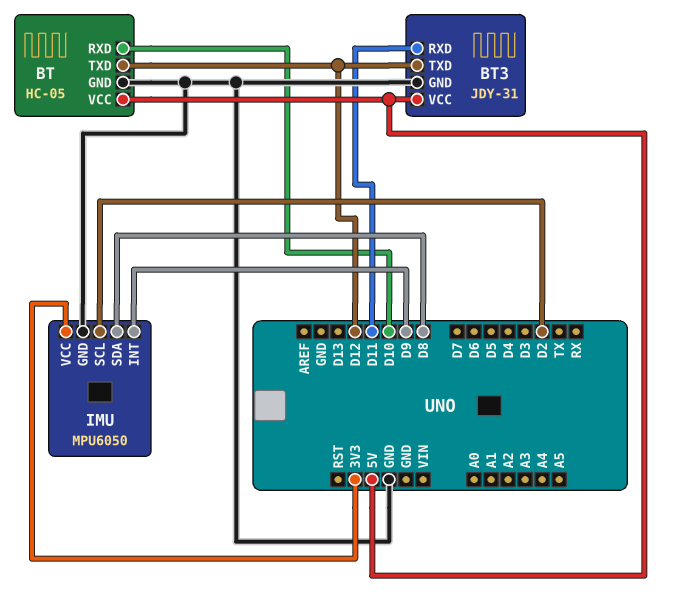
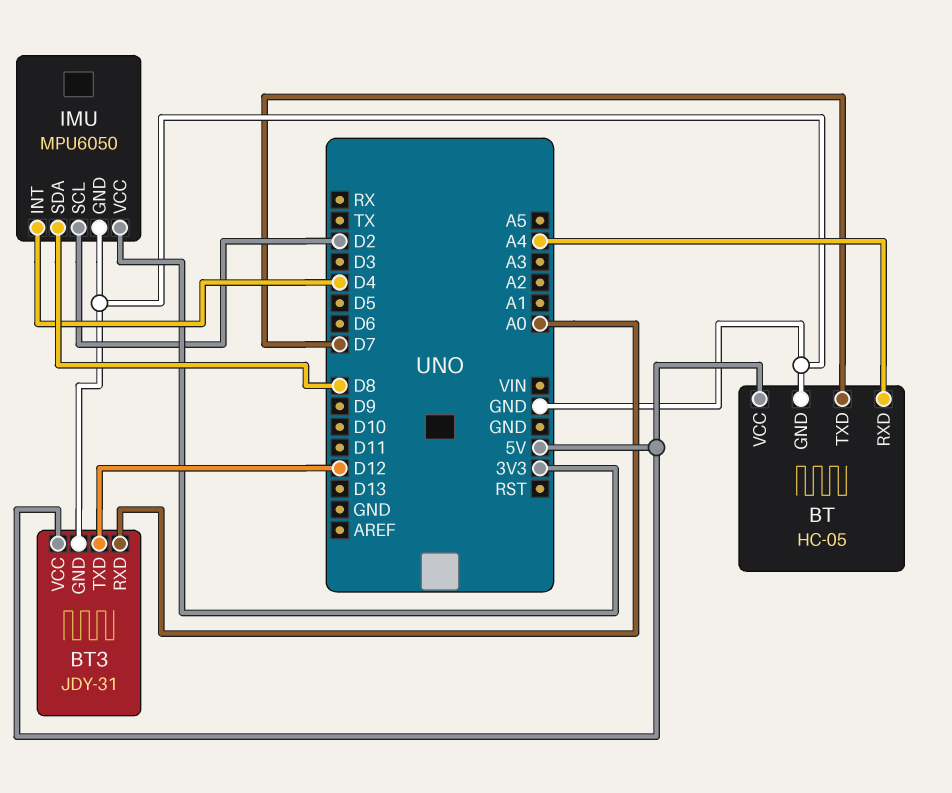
BT pin RXD: D10 -> A4
BT pin TXD: D12 -> D7
BT3 pin RXD: D11 -> A0
IMU pin INT: D9 -> D4

